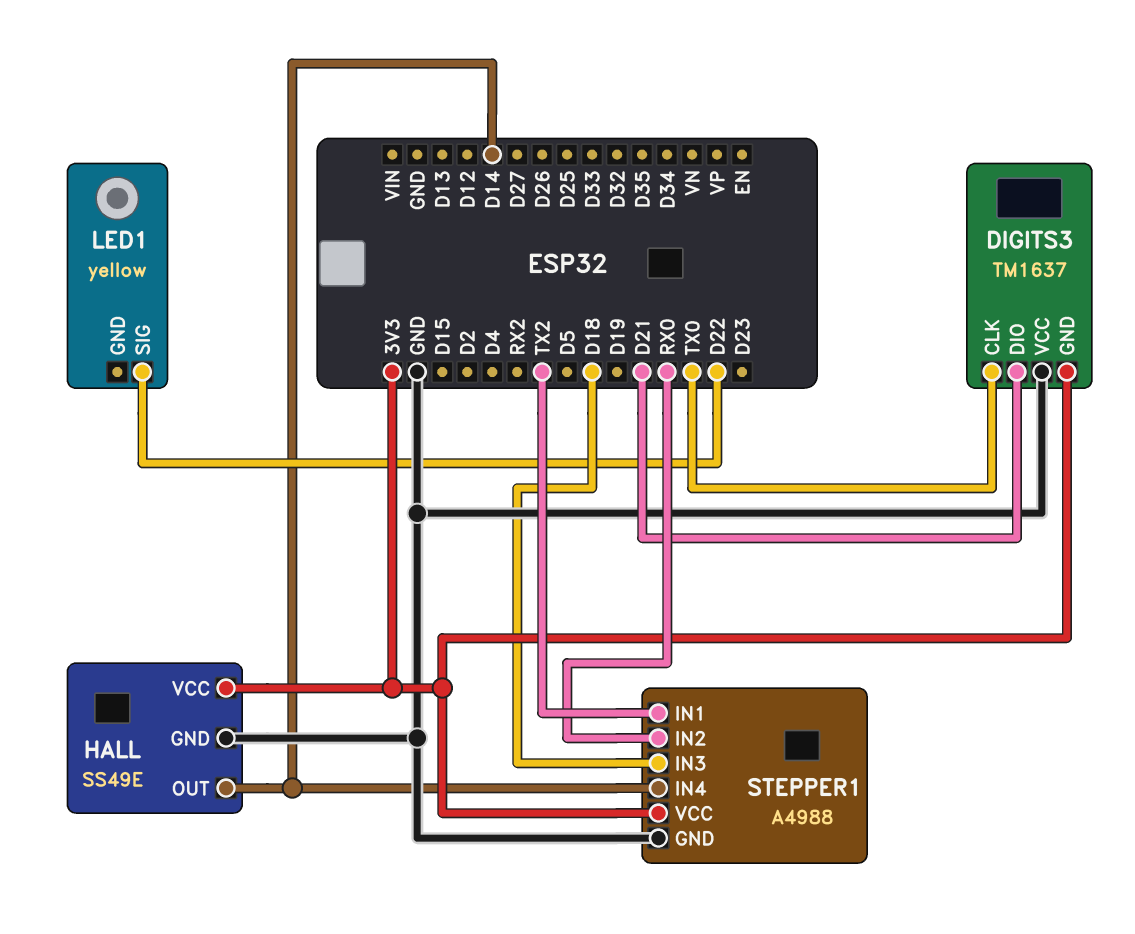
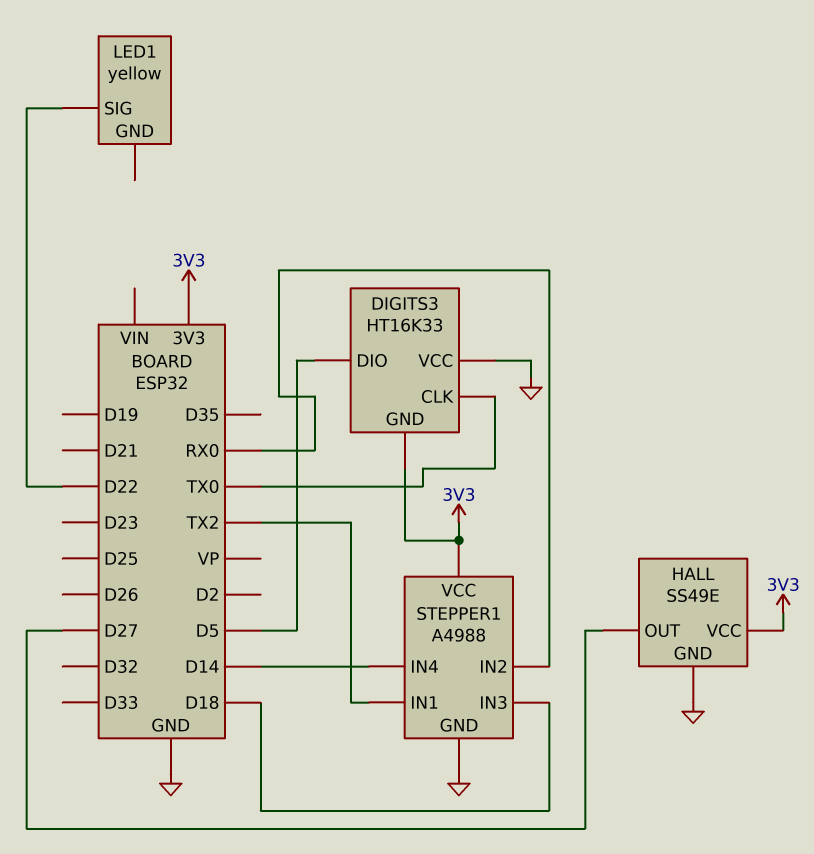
DIGITS3: TM1637 -> HT16K33
DIGITS3 pin DIO: D21 -> D5
HALL pin OUT: D14 -> D27

